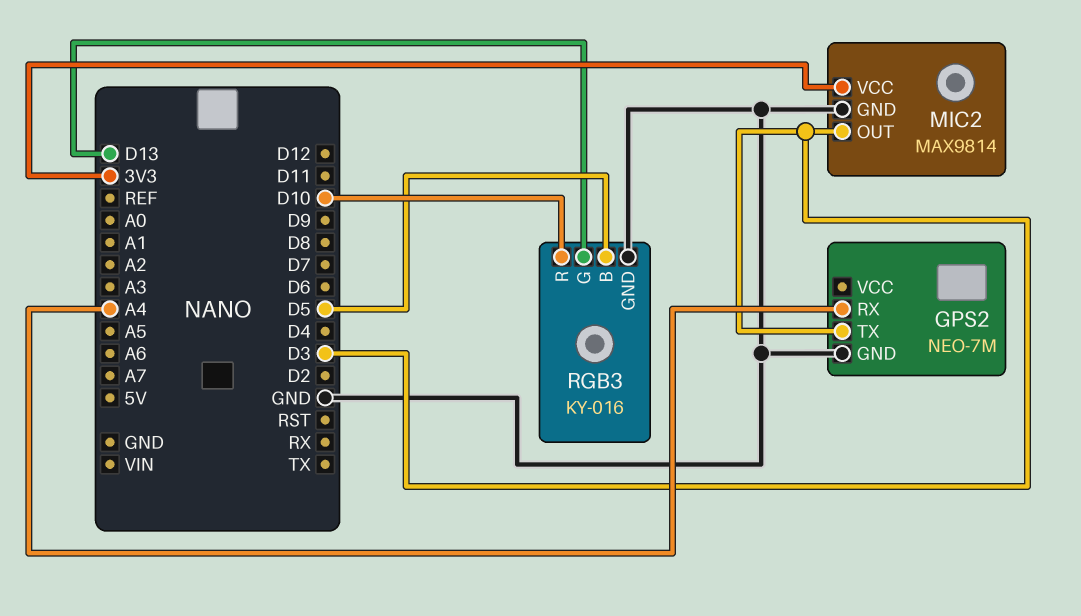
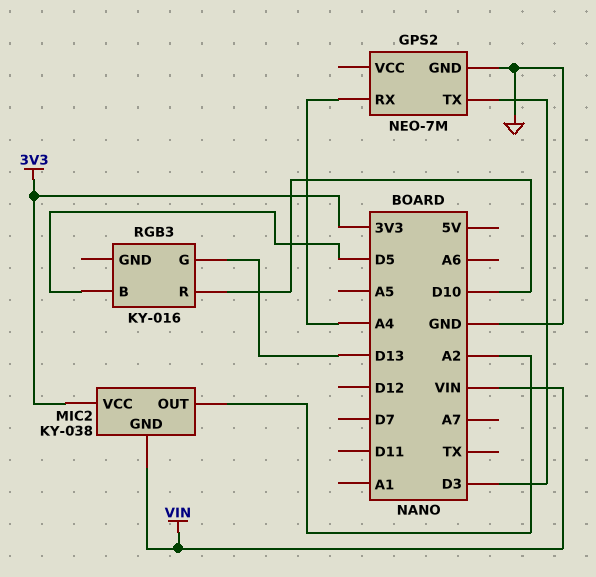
MIC2: MAX9814 -> KY-038
MIC2 pin GND: GND -> VIN
MIC2 pin OUT: D3 -> A2
RGB3 pin GND: GND -> none

